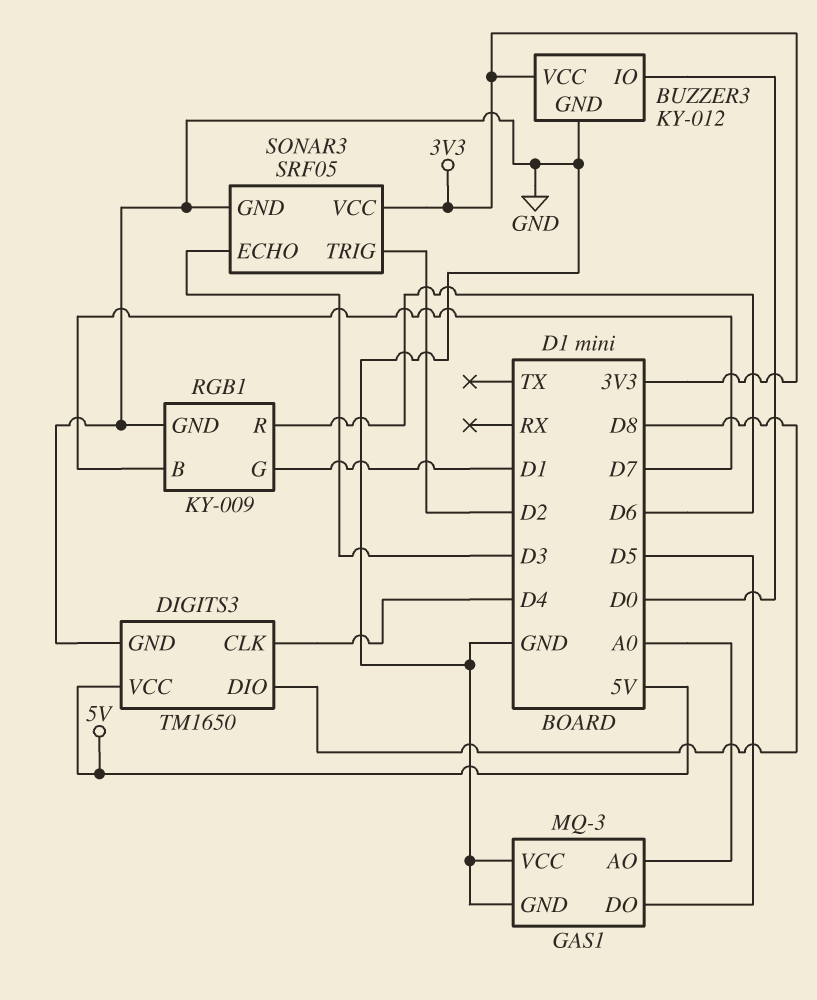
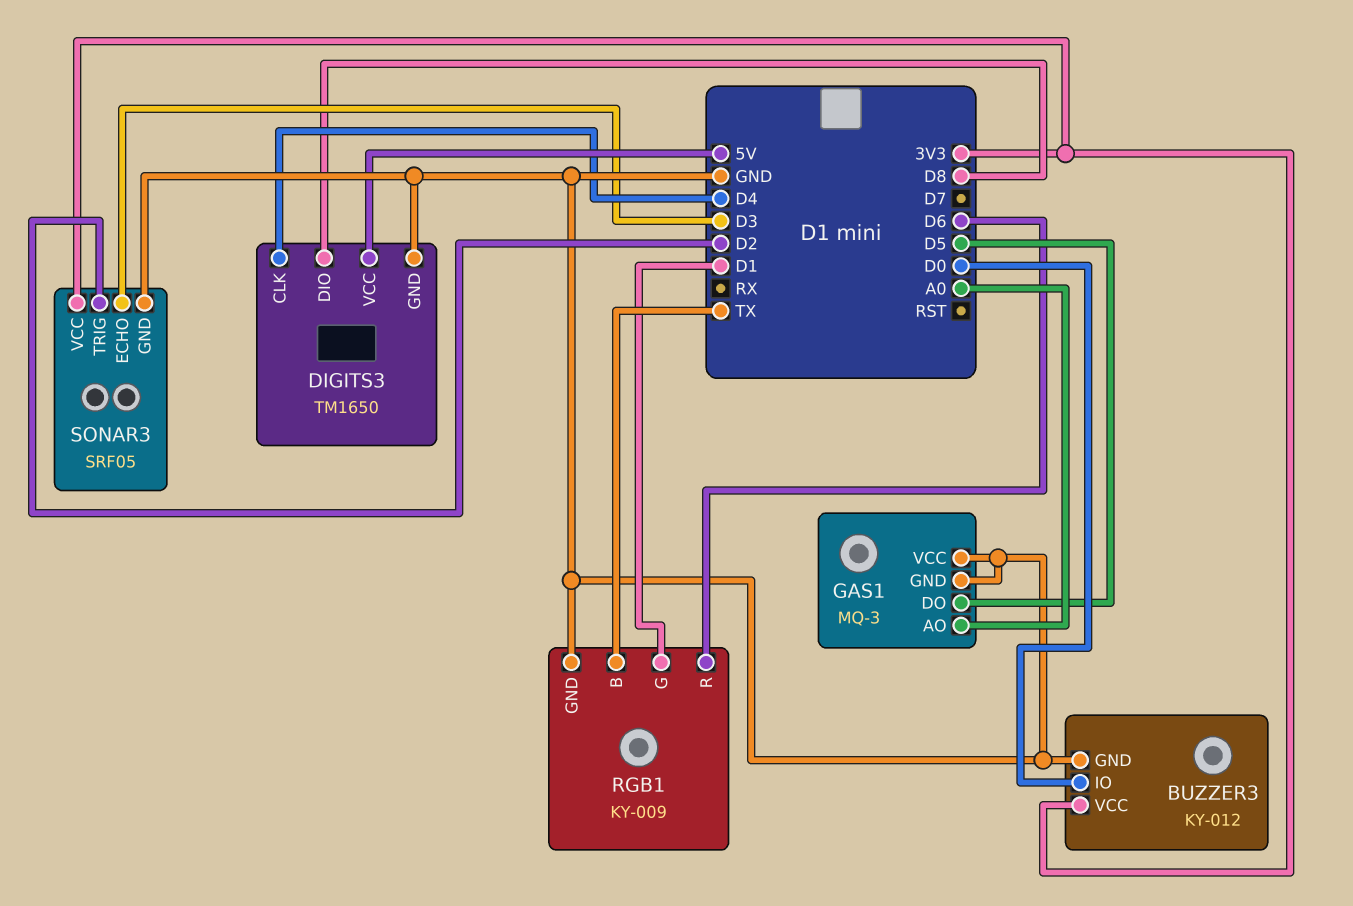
RGB1 pin B: D7 -> TX

